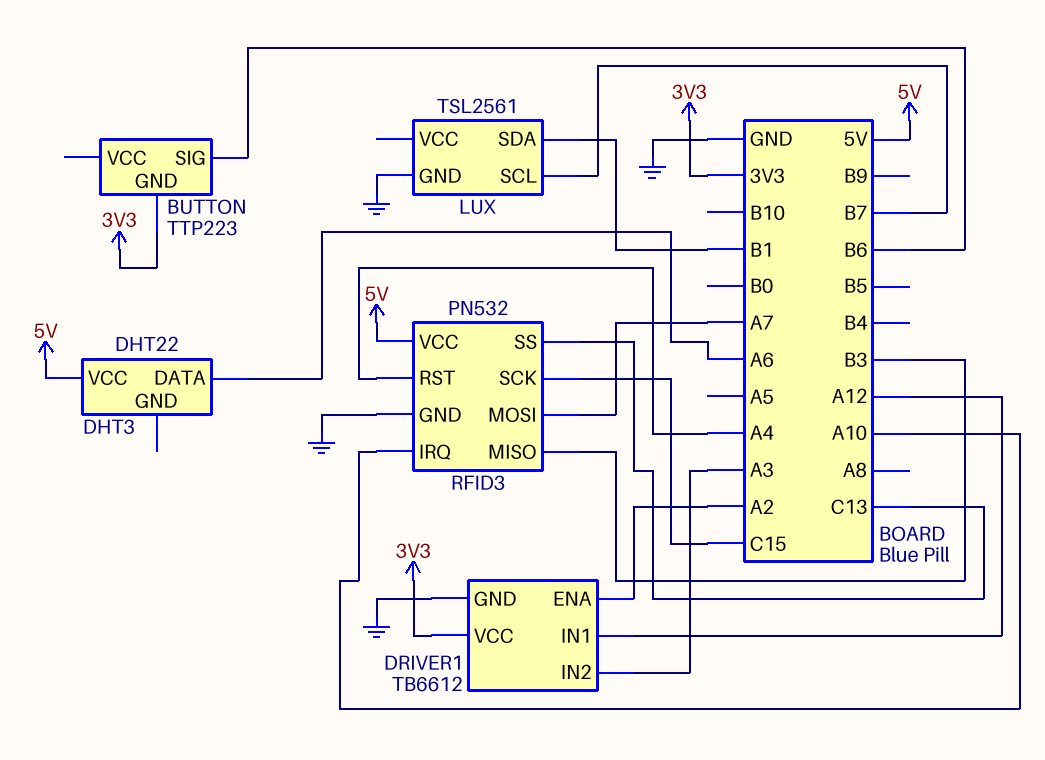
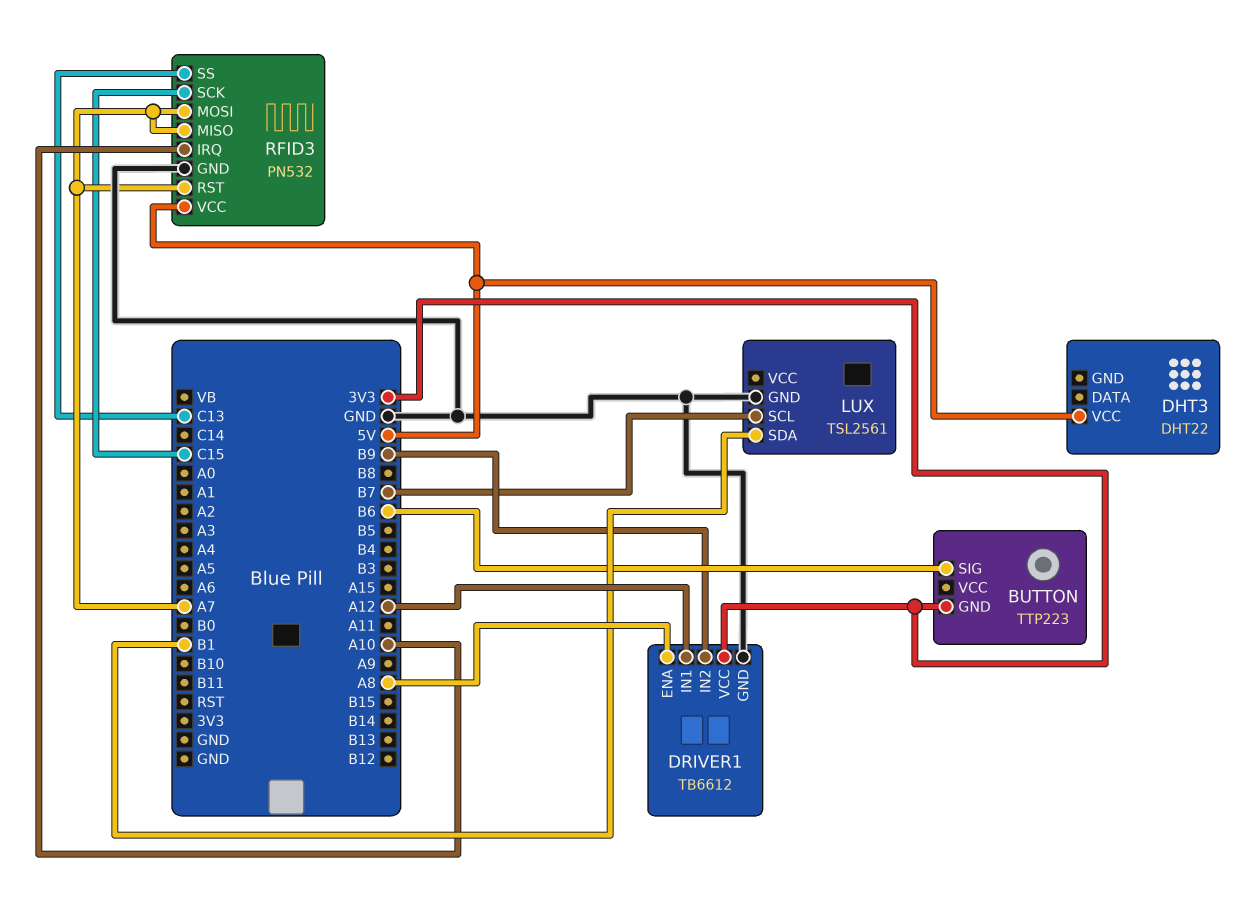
DHT3 pin DATA: A6 -> none
DRIVER1 pin ENA: A2 -> A8
DRIVER1 pin IN2: A3 -> B9
RFID3 pin MISO: B3 -> A7
RFID3 pin RST: A4 -> A7

